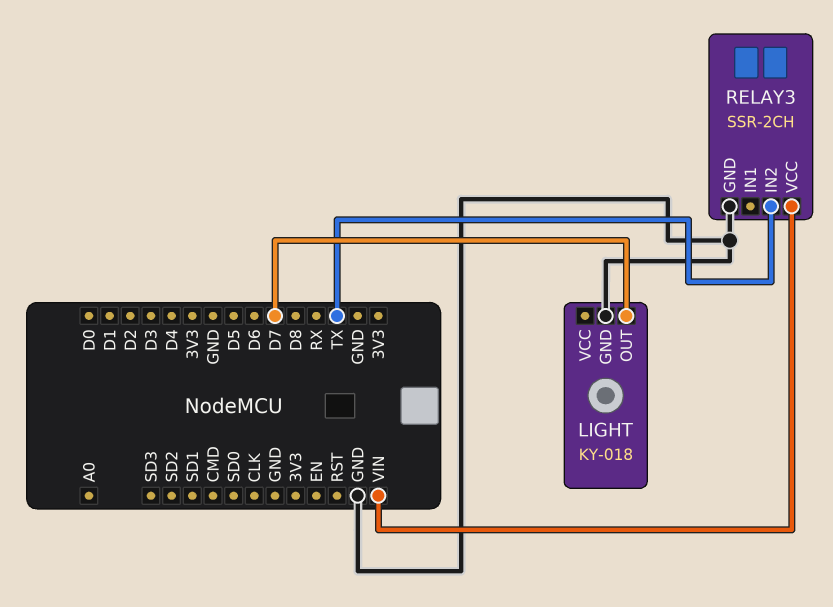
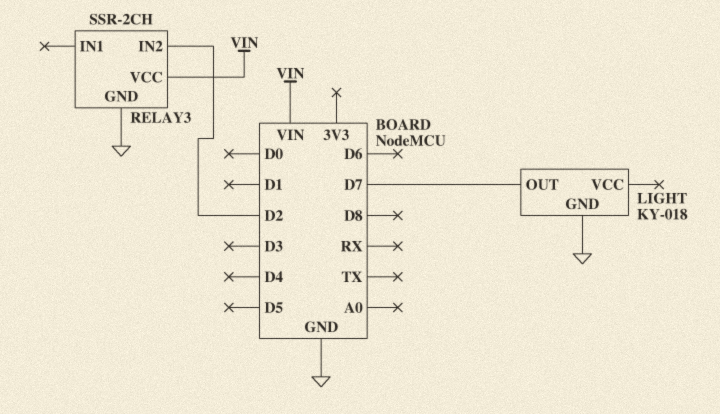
RELAY3 pin IN2: TX -> D2

